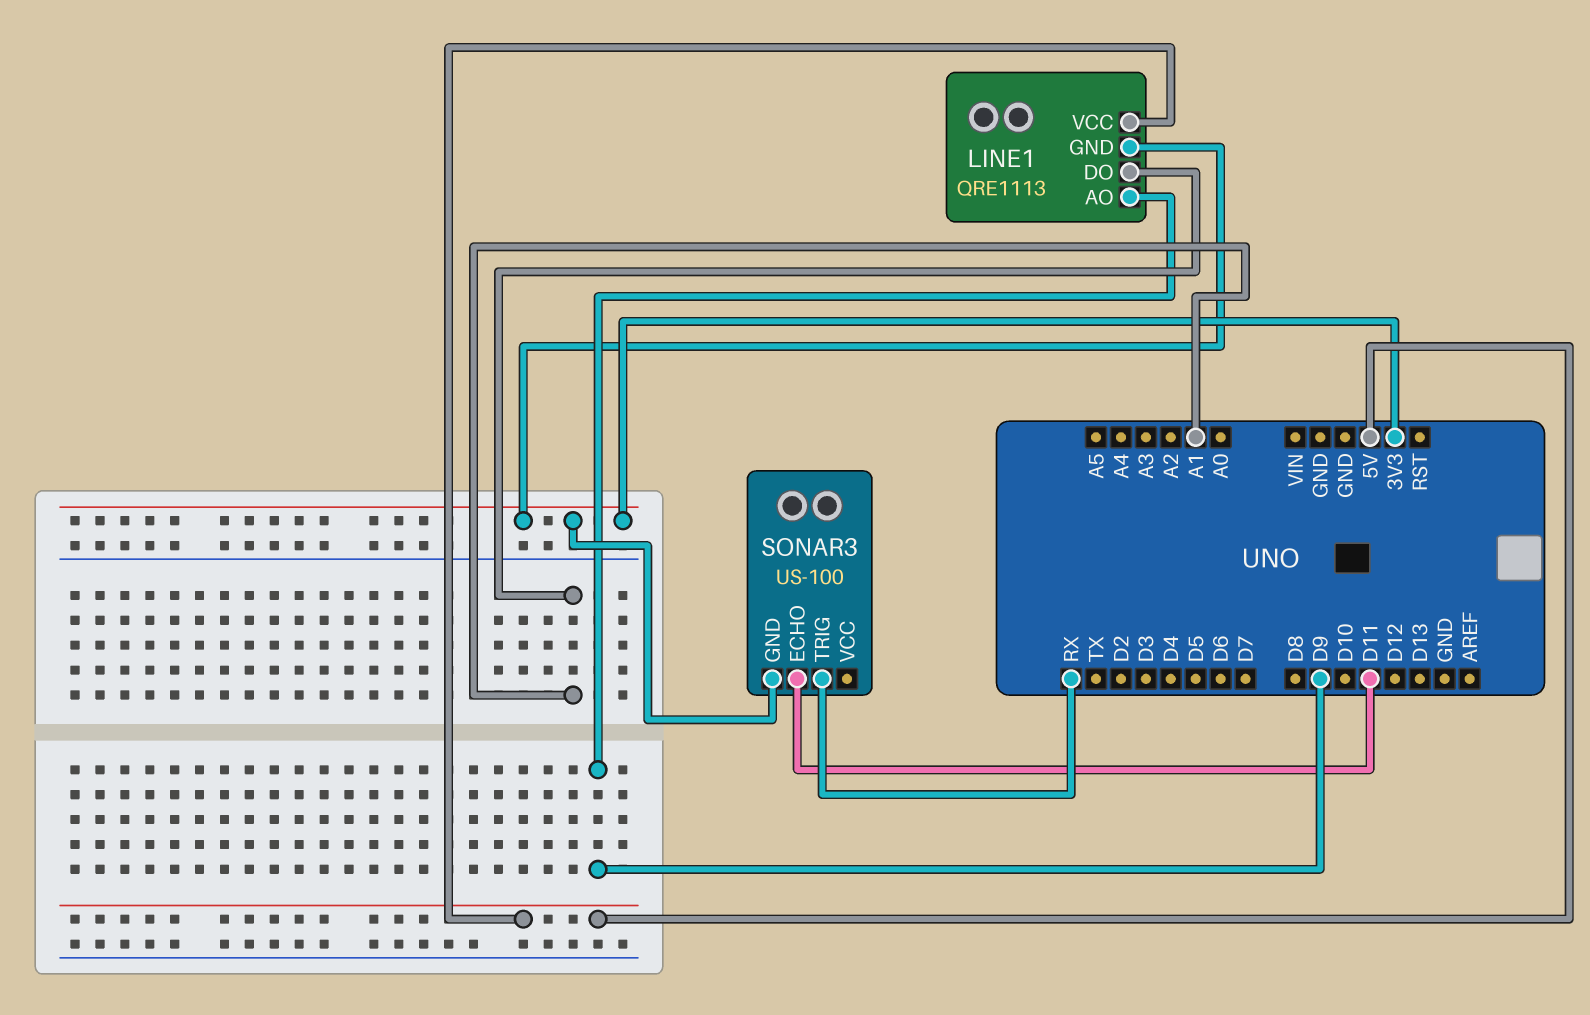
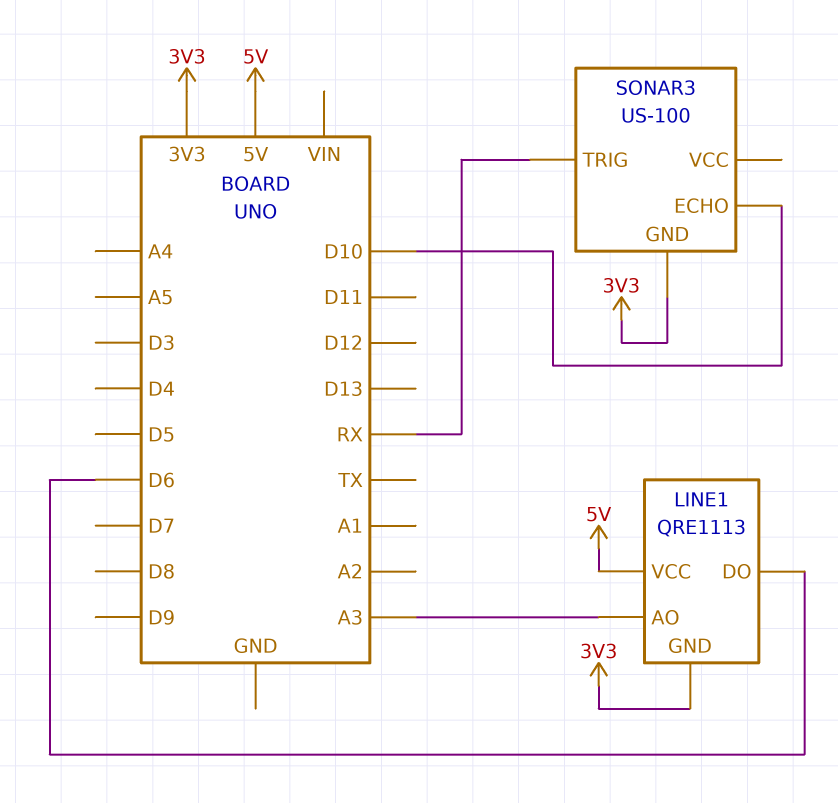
LINE1 pin AO: D9 -> A3
LINE1 pin DO: A1 -> D6
SONAR3 pin ECHO: D11 -> D10

